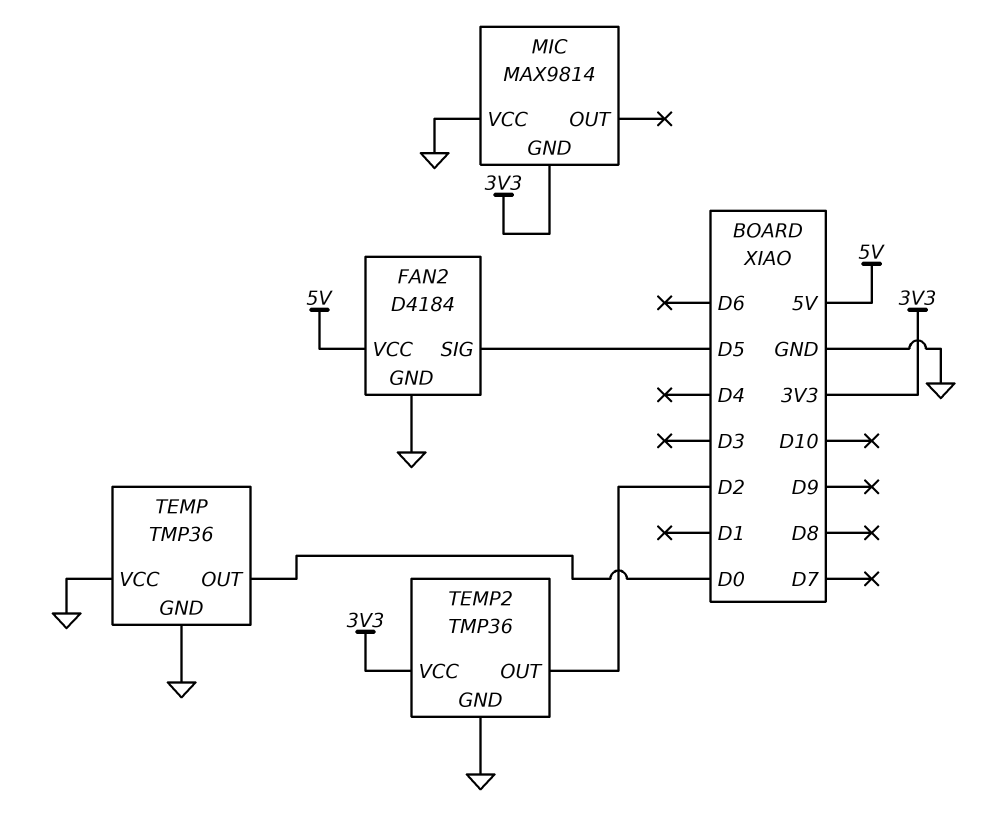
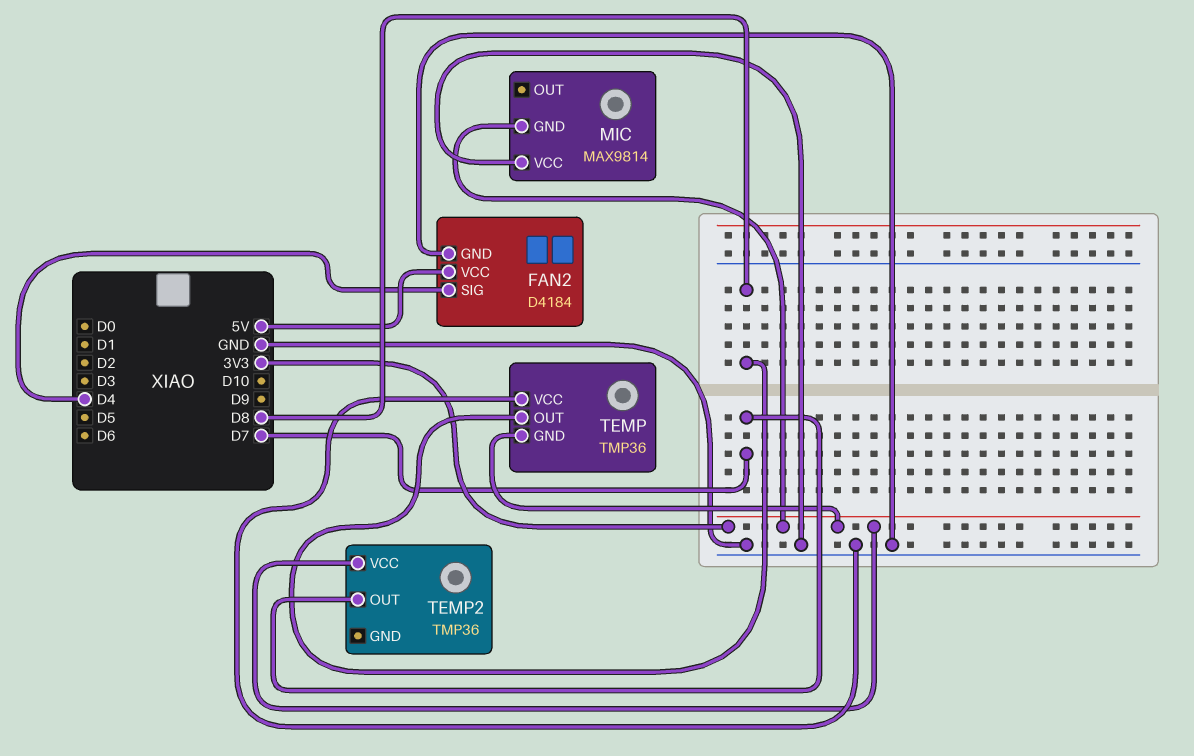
FAN2 pin SIG: D5 -> D4
TEMP pin GND: GND -> 3V3
TEMP pin OUT: D0 -> D8
TEMP2 pin GND: GND -> none
TEMP2 pin OUT: D2 -> D7

